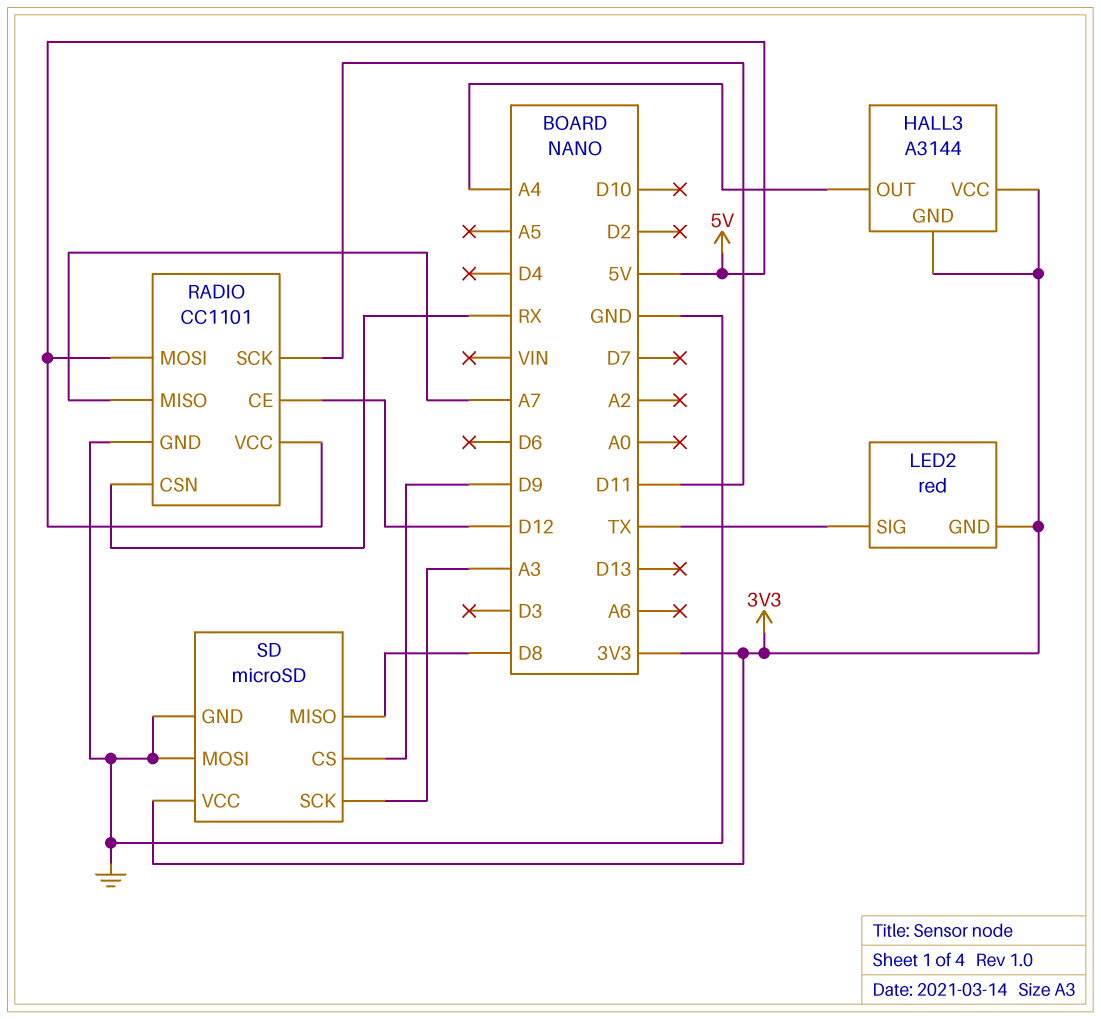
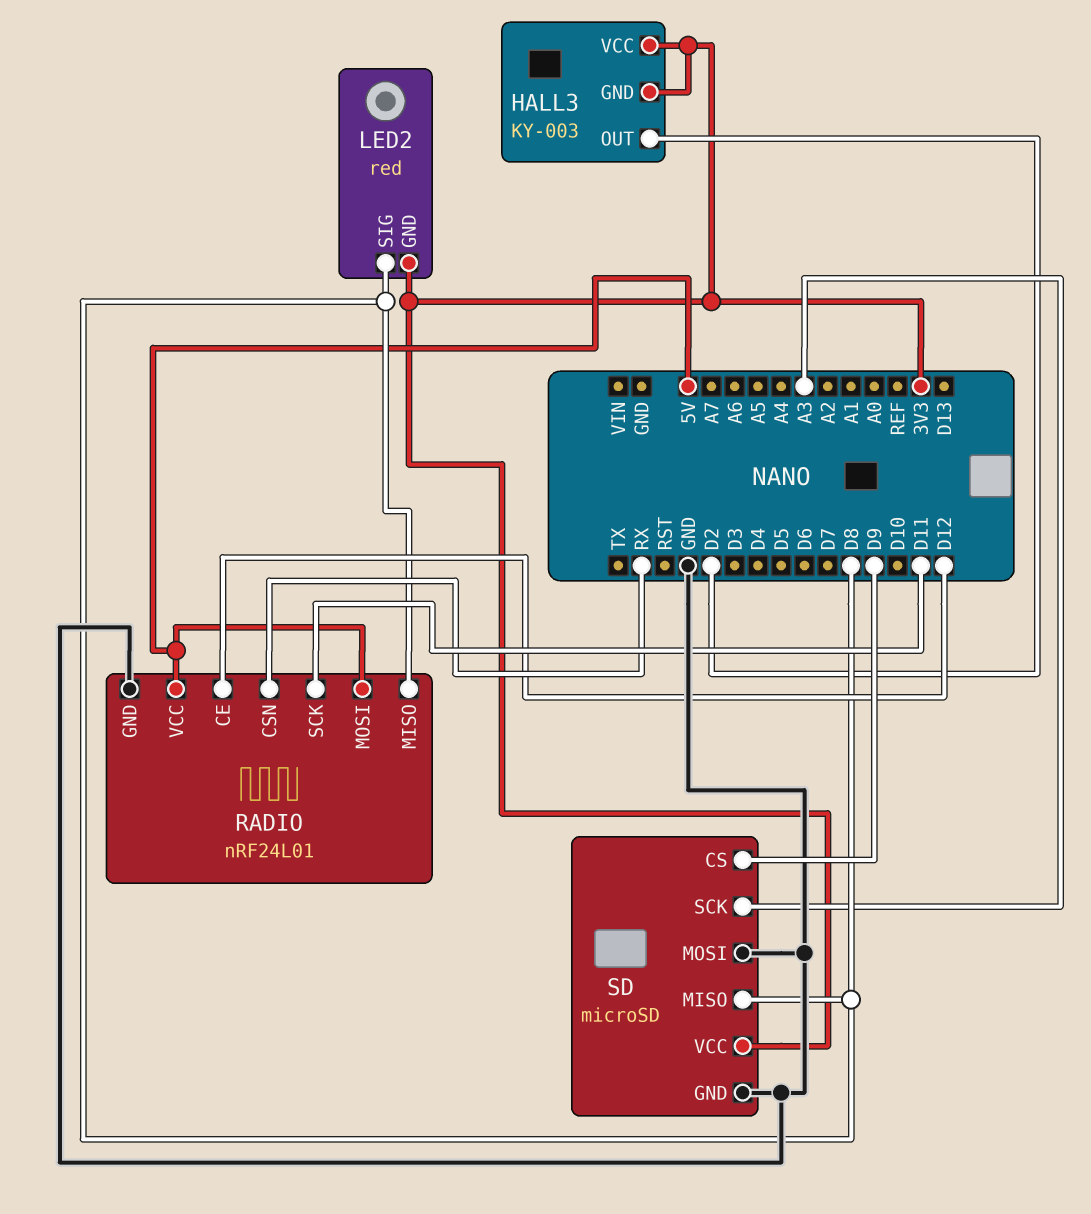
HALL3: A3144 -> KY-003
HALL3 pin OUT: A4 -> D2
LED2 pin SIG: TX -> D8
RADIO: CC1101 -> nRF24L01
RADIO pin MISO: A7 -> D8

